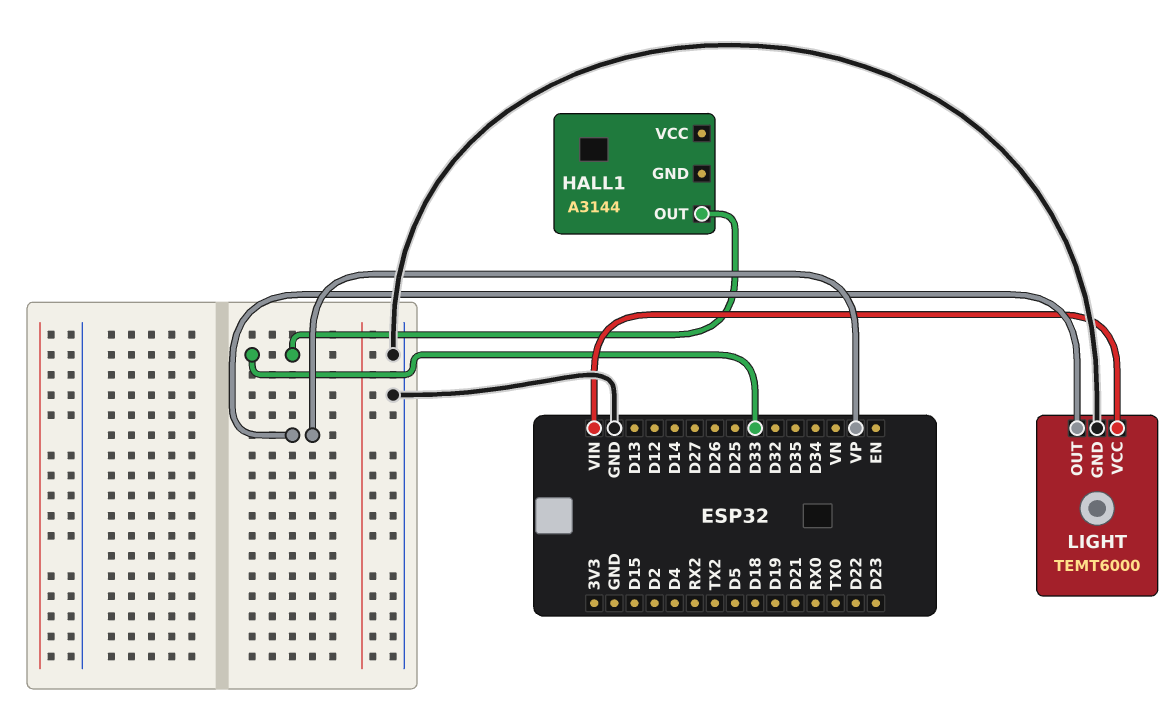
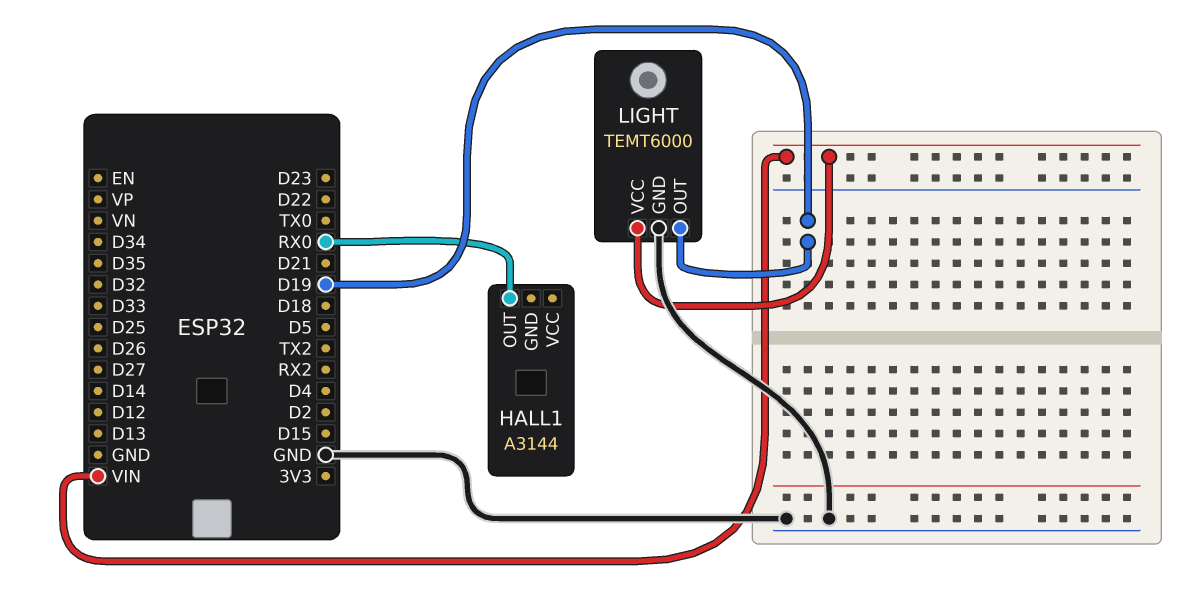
HALL1 pin OUT: D33 -> RX0
LIGHT pin OUT: VP -> D19

